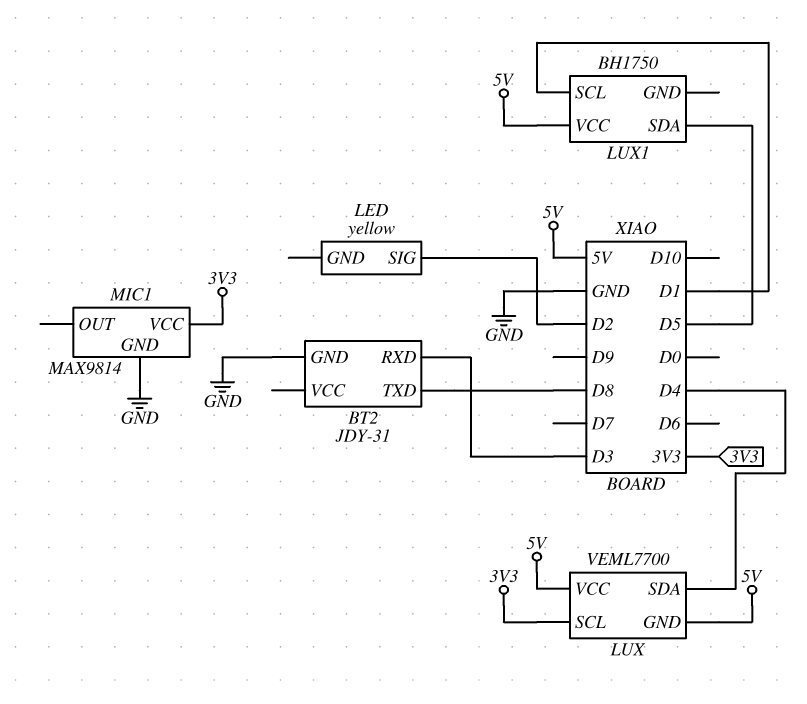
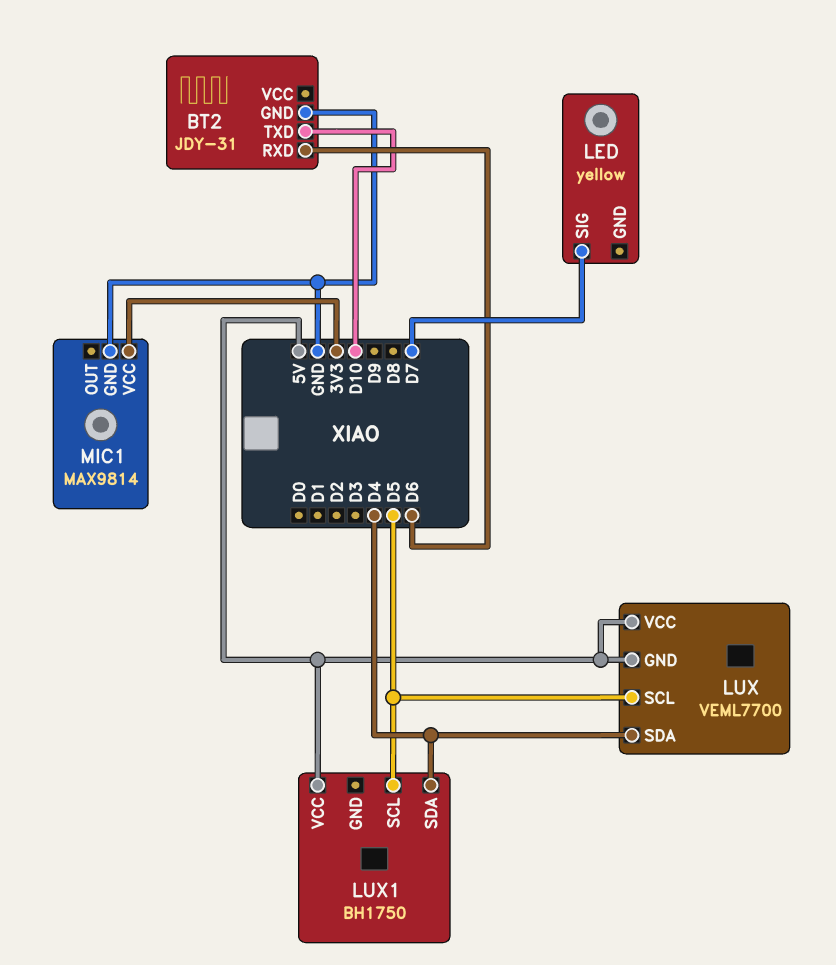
BT2 pin RXD: D3 -> D6
BT2 pin TXD: D8 -> D10
LED pin SIG: D2 -> D7
LUX pin SCL: 3V3 -> D5
LUX1 pin SCL: D1 -> D5
LUX1 pin SDA: D5 -> D4

